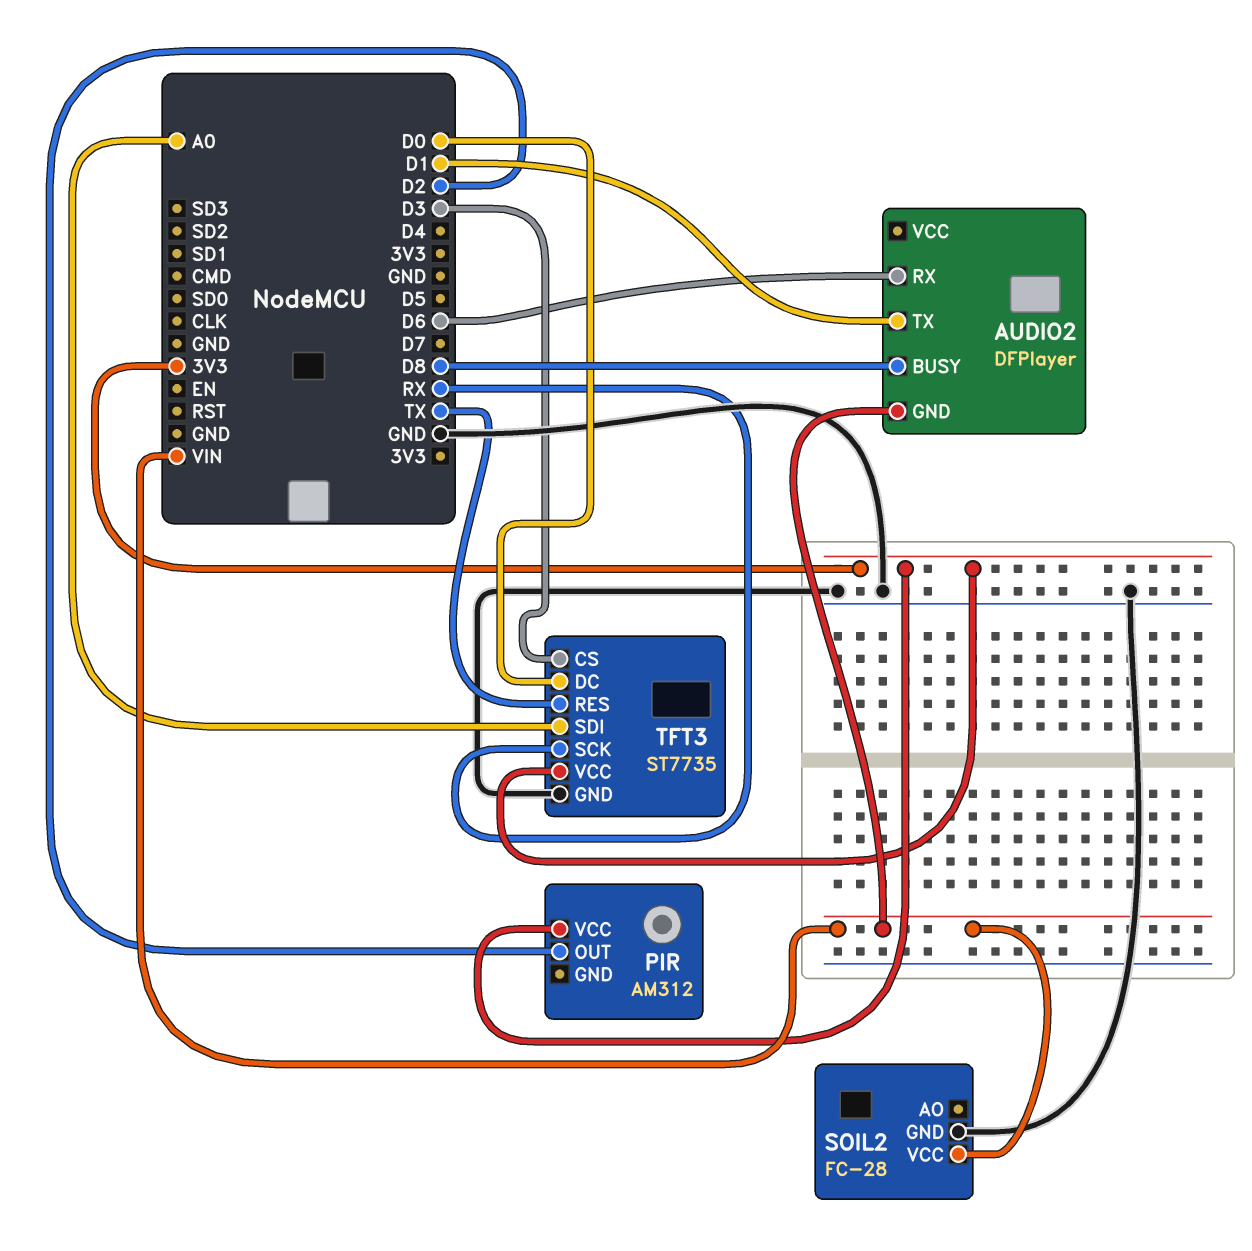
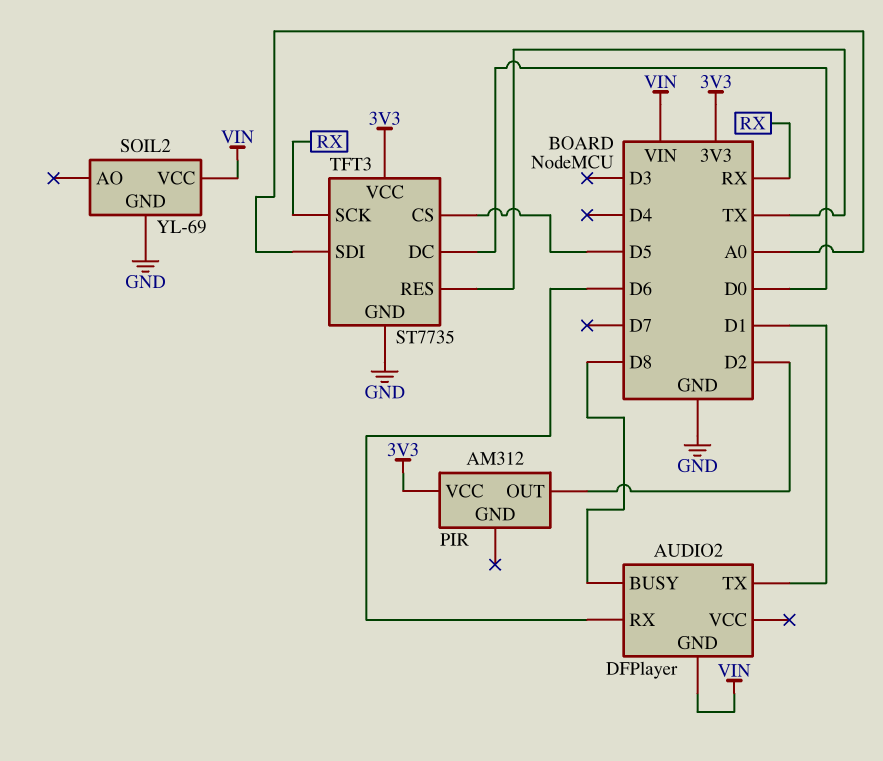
SOIL2: FC-28 -> YL-69
TFT3 pin CS: D3 -> D5

